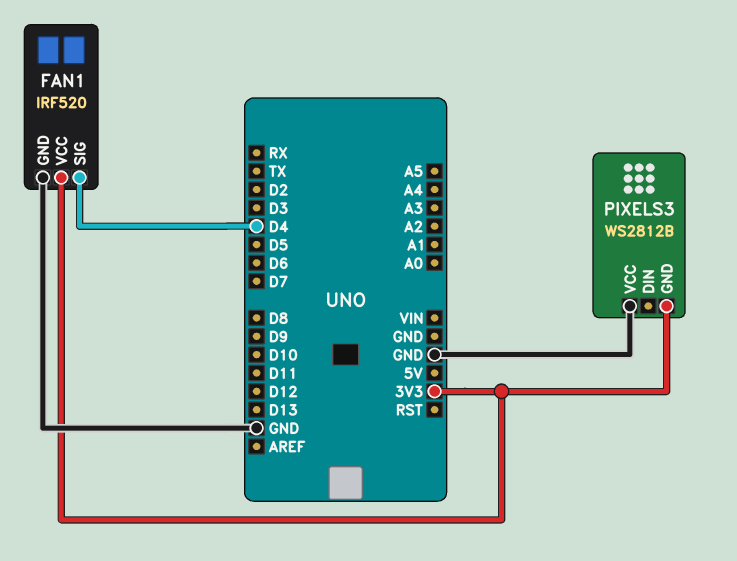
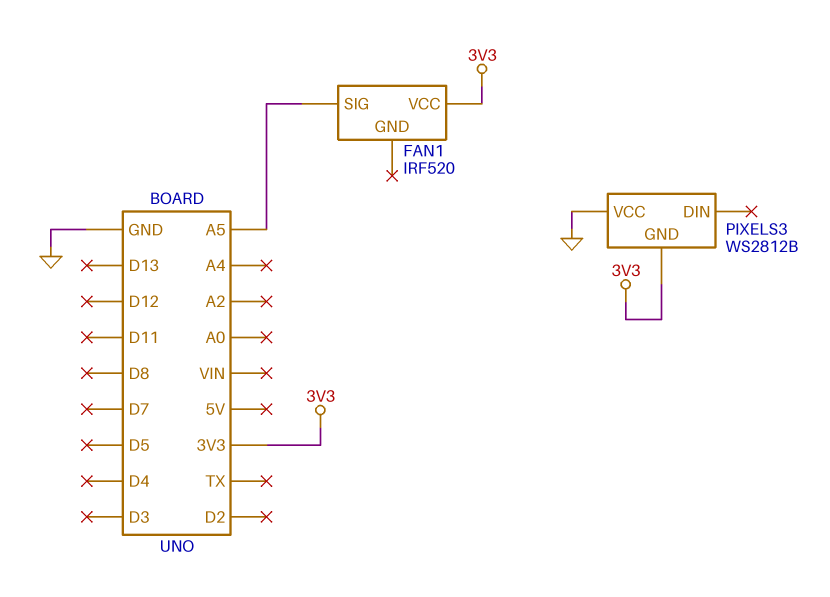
FAN1 pin GND: GND -> none
FAN1 pin SIG: D4 -> A5

